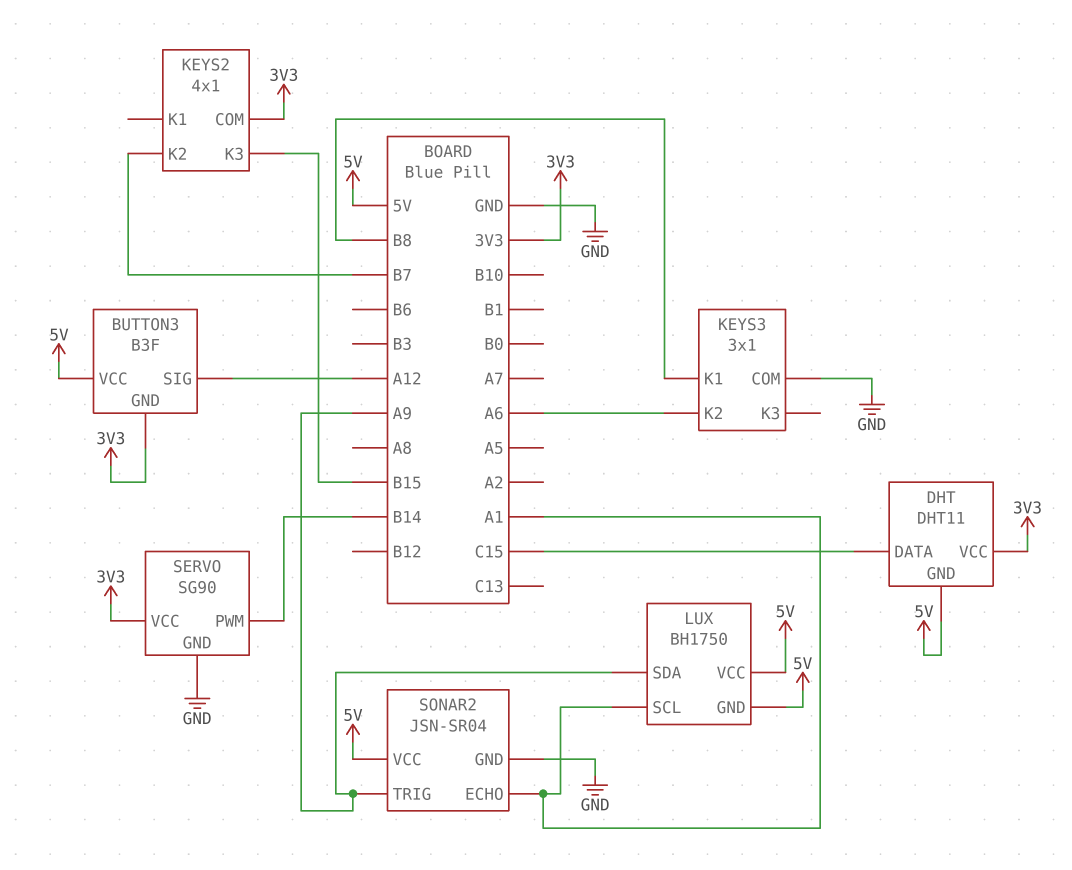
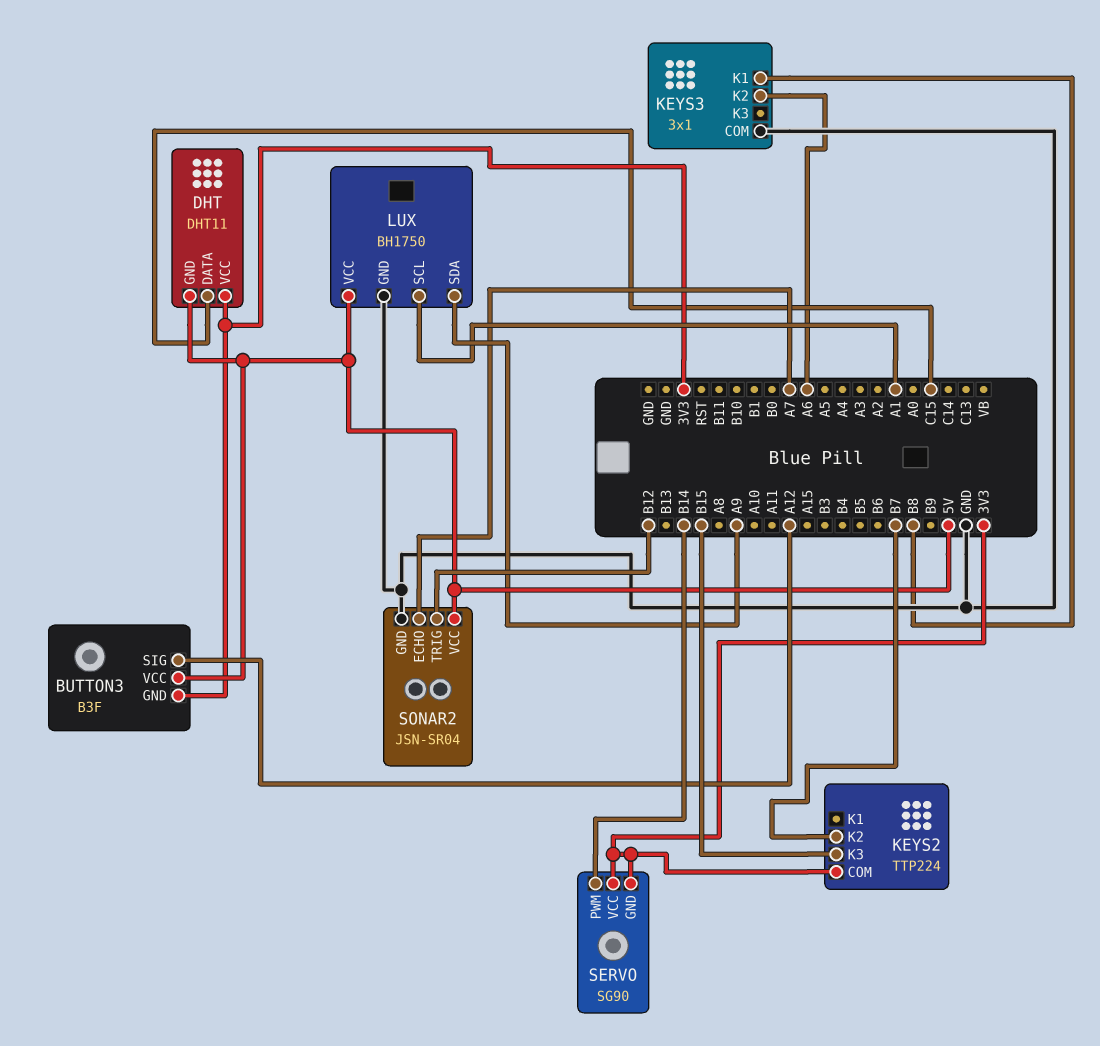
KEYS2: 4x1 -> TTP224
LUX pin GND: 5V -> GND
SERVO pin GND: GND -> 3V3
SONAR2 pin ECHO: A1 -> A7
SONAR2 pin TRIG: A9 -> B12

